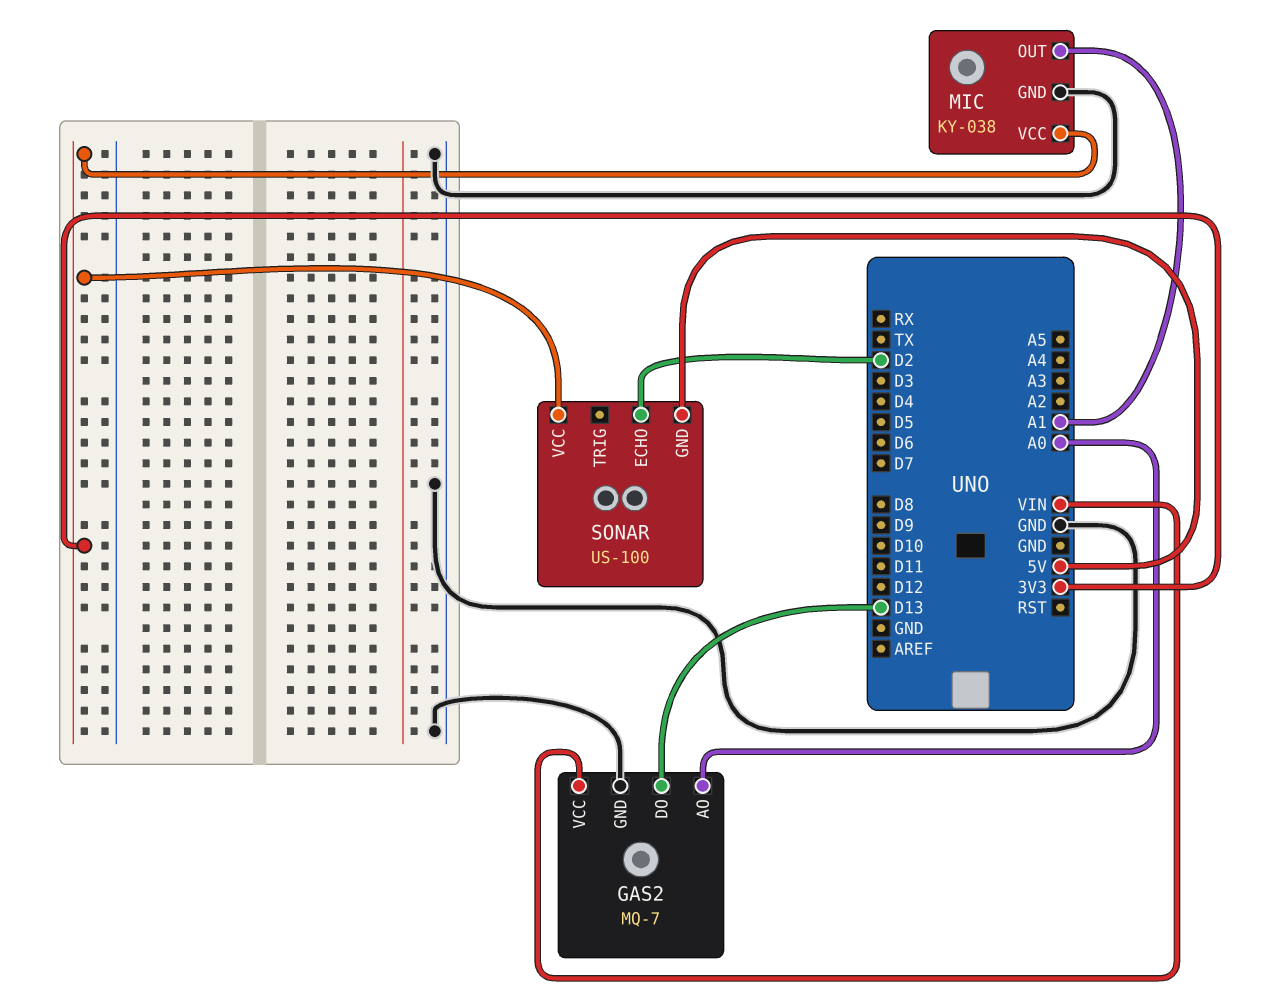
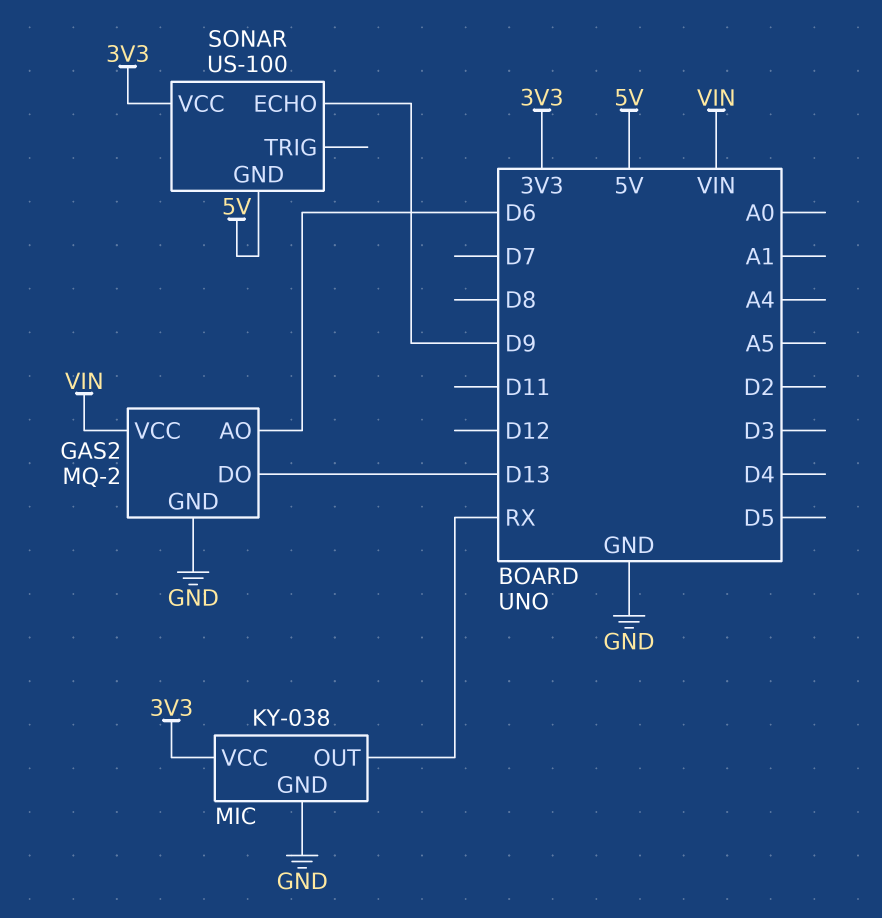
GAS2: MQ-7 -> MQ-2
GAS2 pin AO: A0 -> D6
MIC pin OUT: A1 -> RX
SONAR pin ECHO: D2 -> D9

